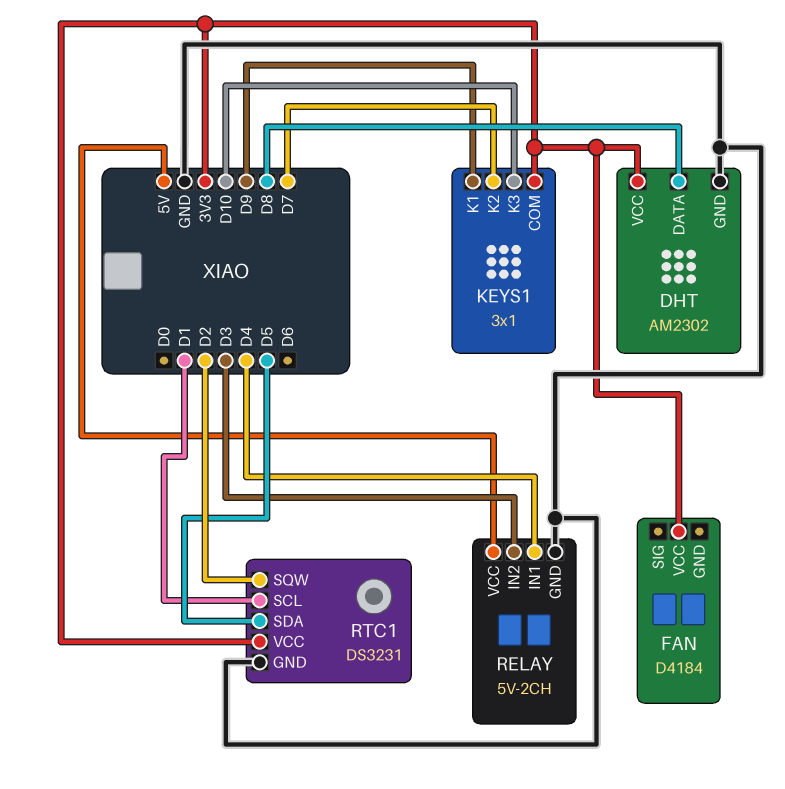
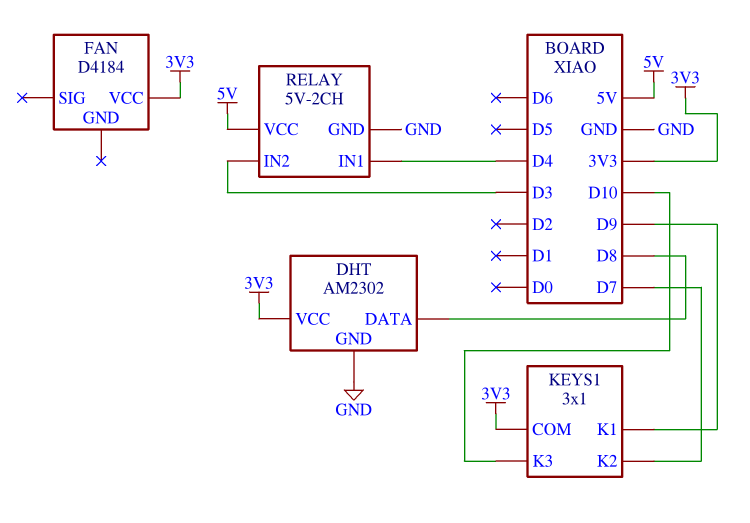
RTC1: DS3231 -> none
RTC1 pin GND: GND -> none
RTC1 pin SCL: D1 -> none
RTC1 pin SDA: D5 -> none
RTC1 pin SQW: D2 -> none
RTC1 pin VCC: 3V3 -> none

